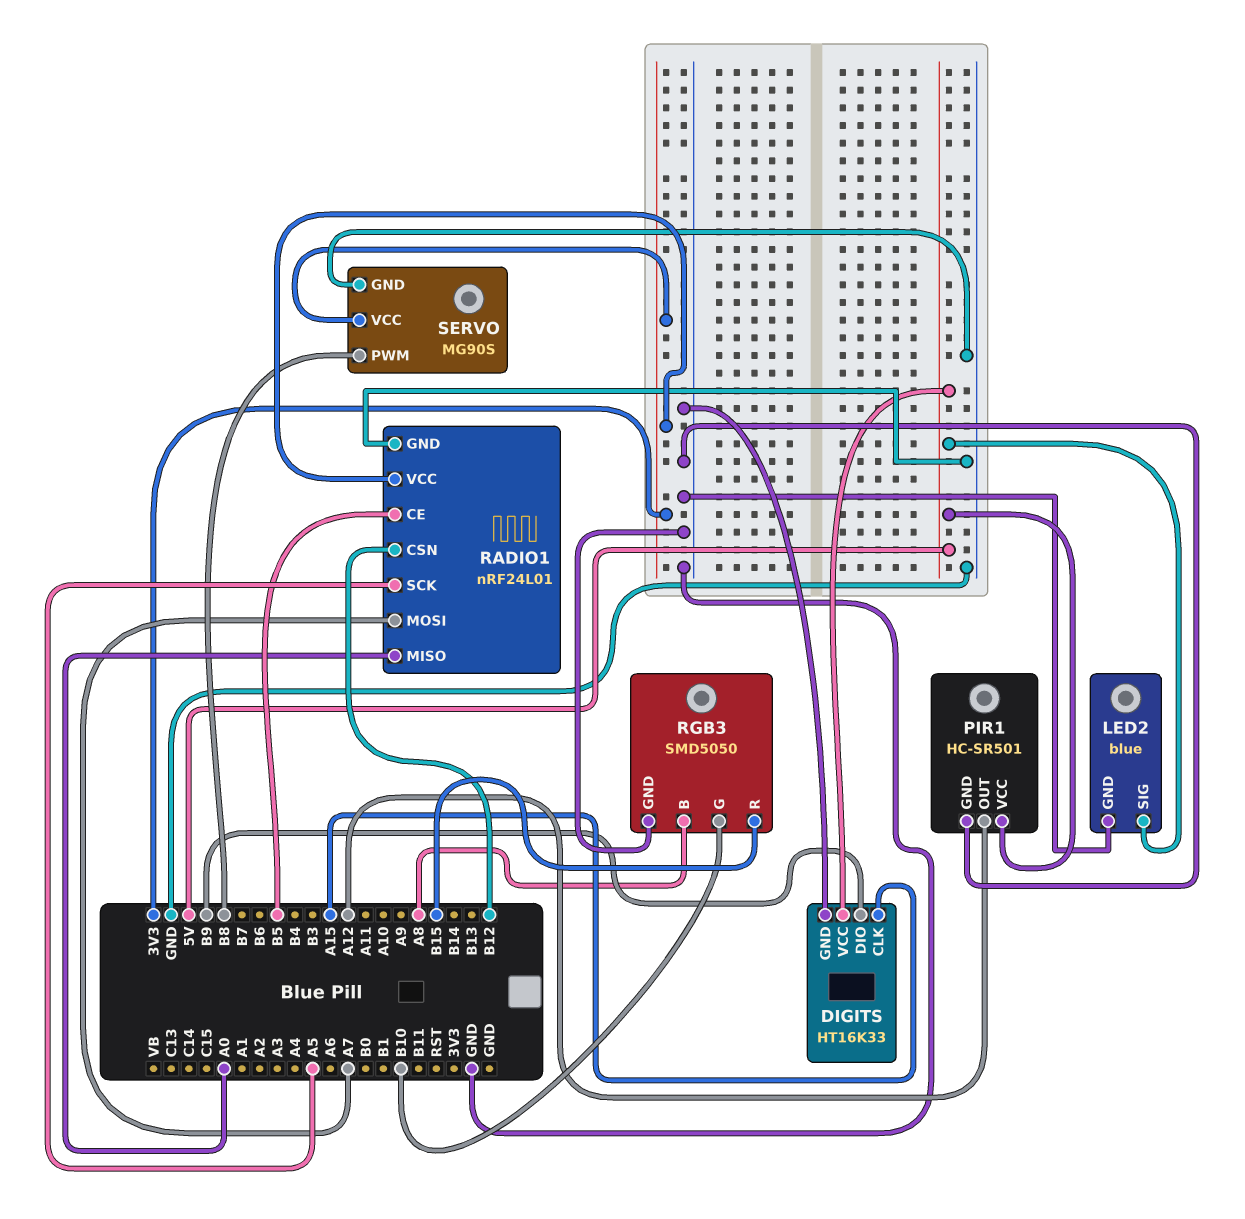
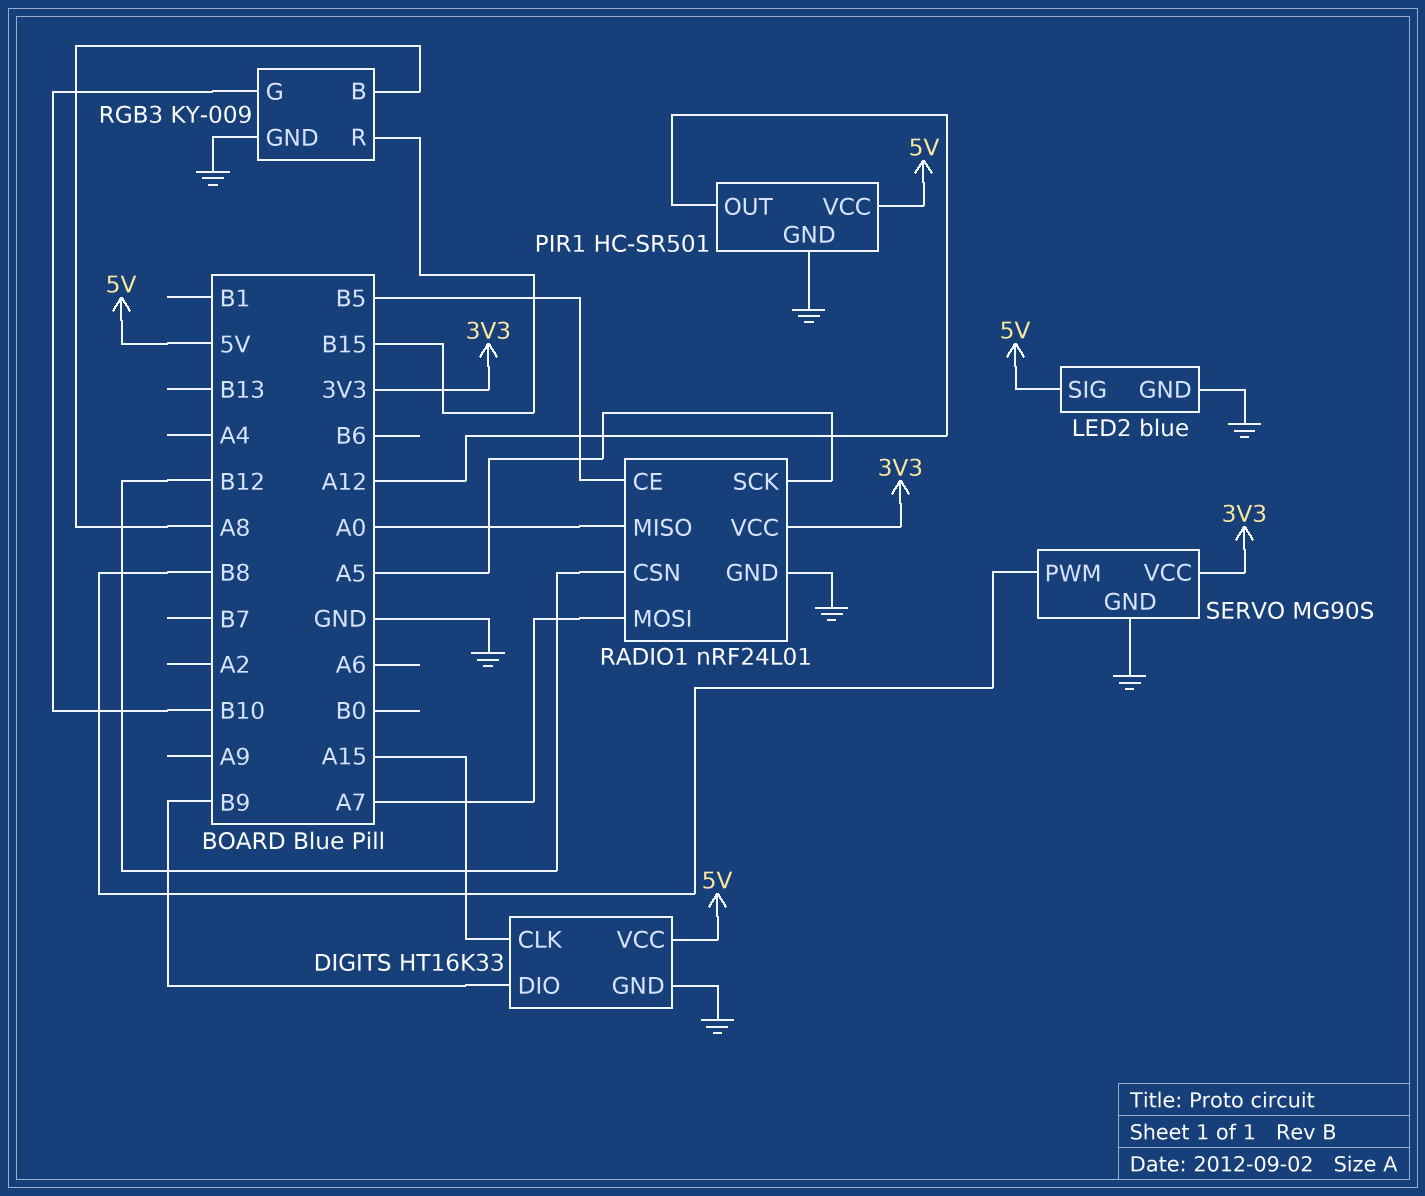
RGB3: SMD5050 -> KY-009

